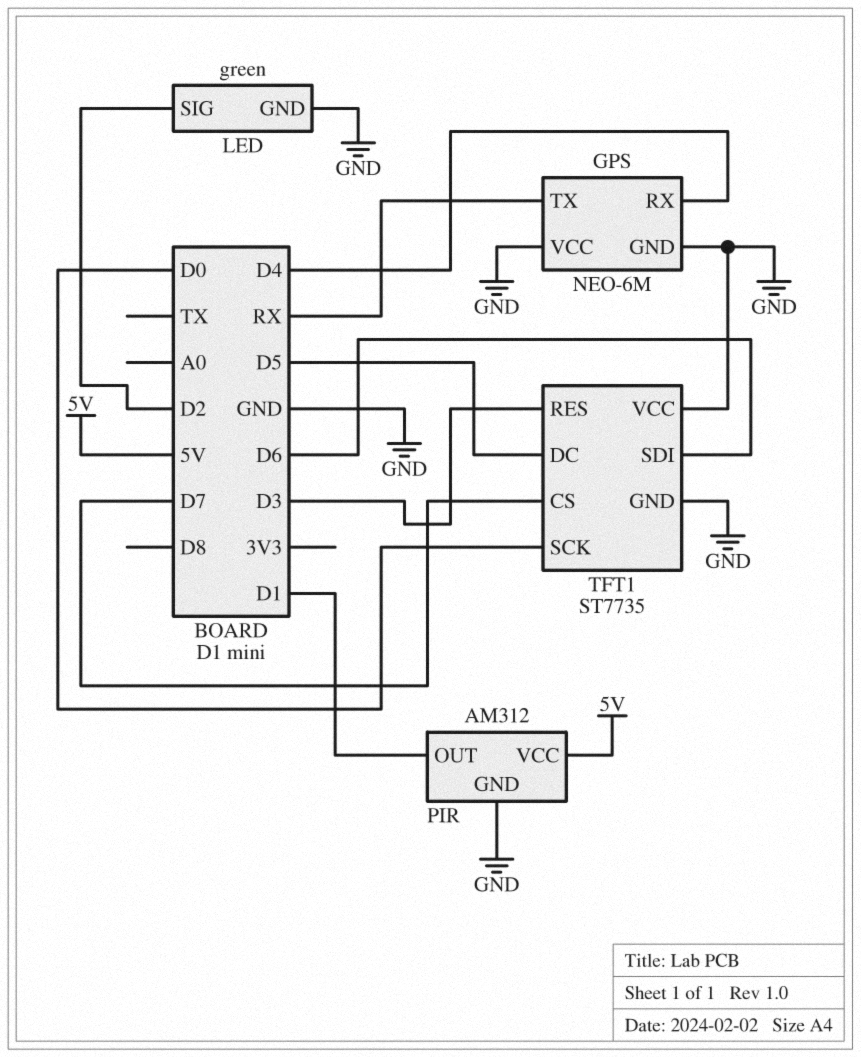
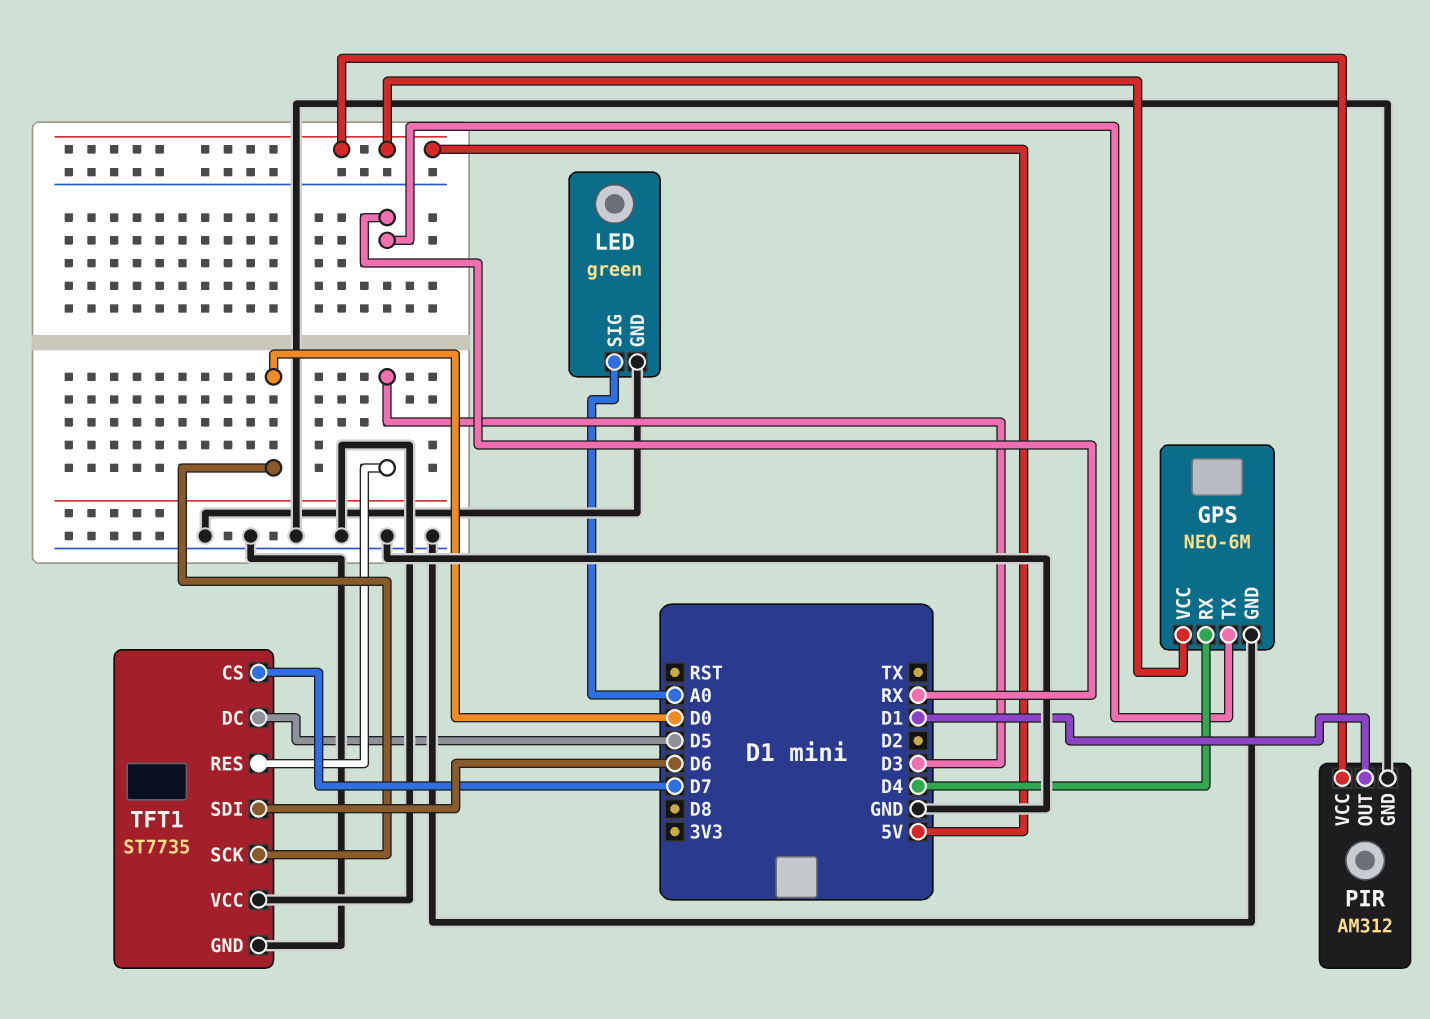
GPS pin VCC: GND -> 5V
LED pin SIG: D2 -> A0

